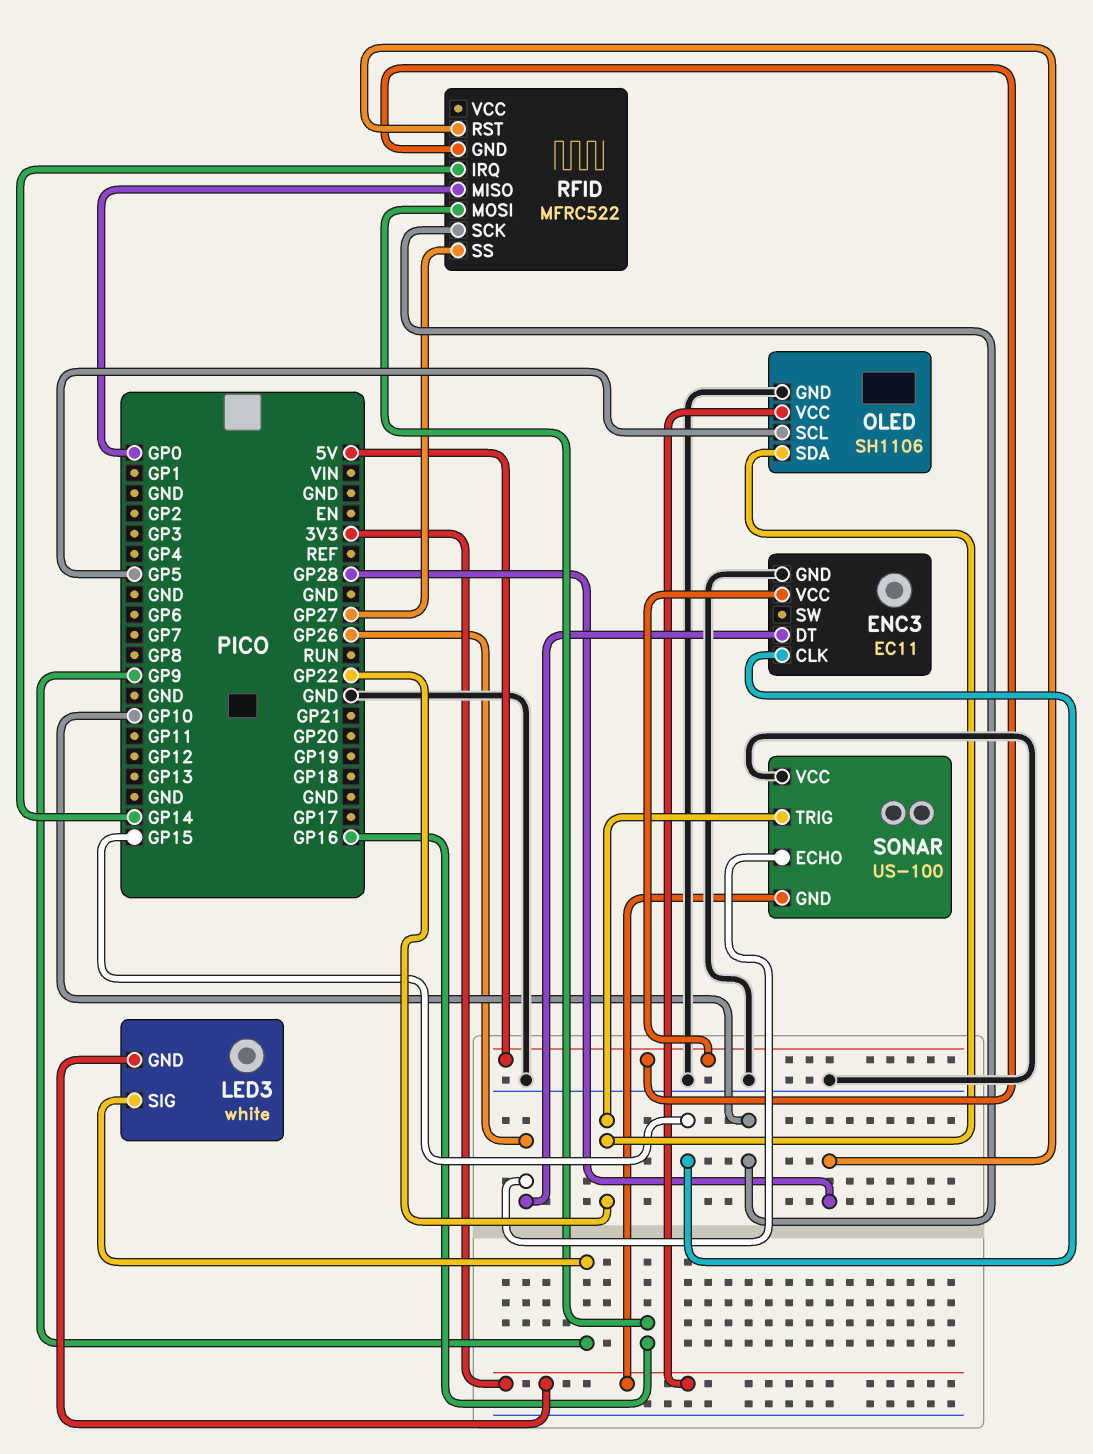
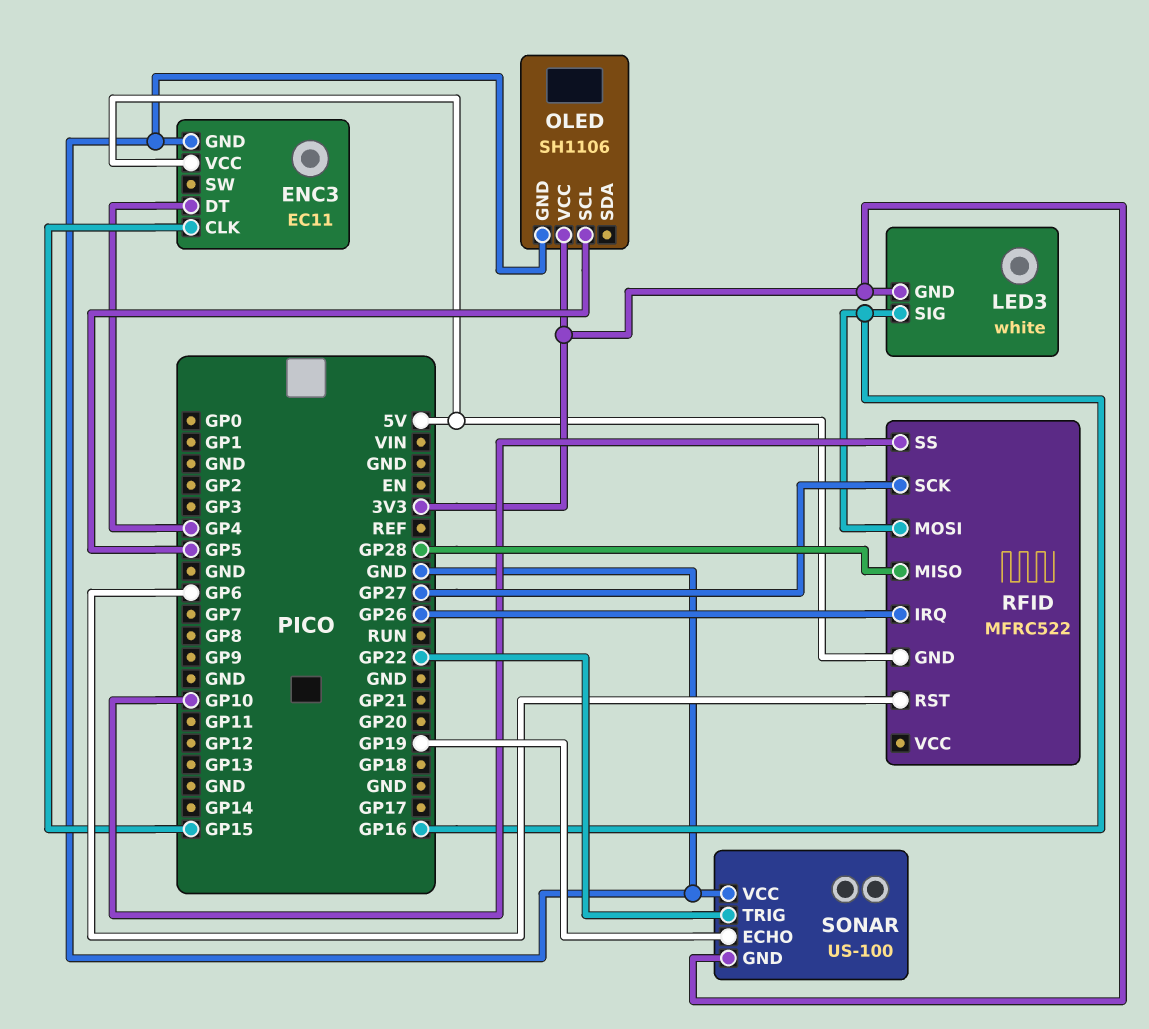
ENC3 pin DT: GP26 -> GP4
LED3 pin SIG: GP9 -> GP16
OLED pin SDA: GP22 -> none
RFID pin IRQ: GP14 -> GP26
RFID pin MISO: GP0 -> GP28
RFID pin RST: GP28 -> GP6
RFID pin SCK: GP10 -> GP27
RFID pin SS: GP27 -> GP10
SONAR pin ECHO: GP26 -> GP19

